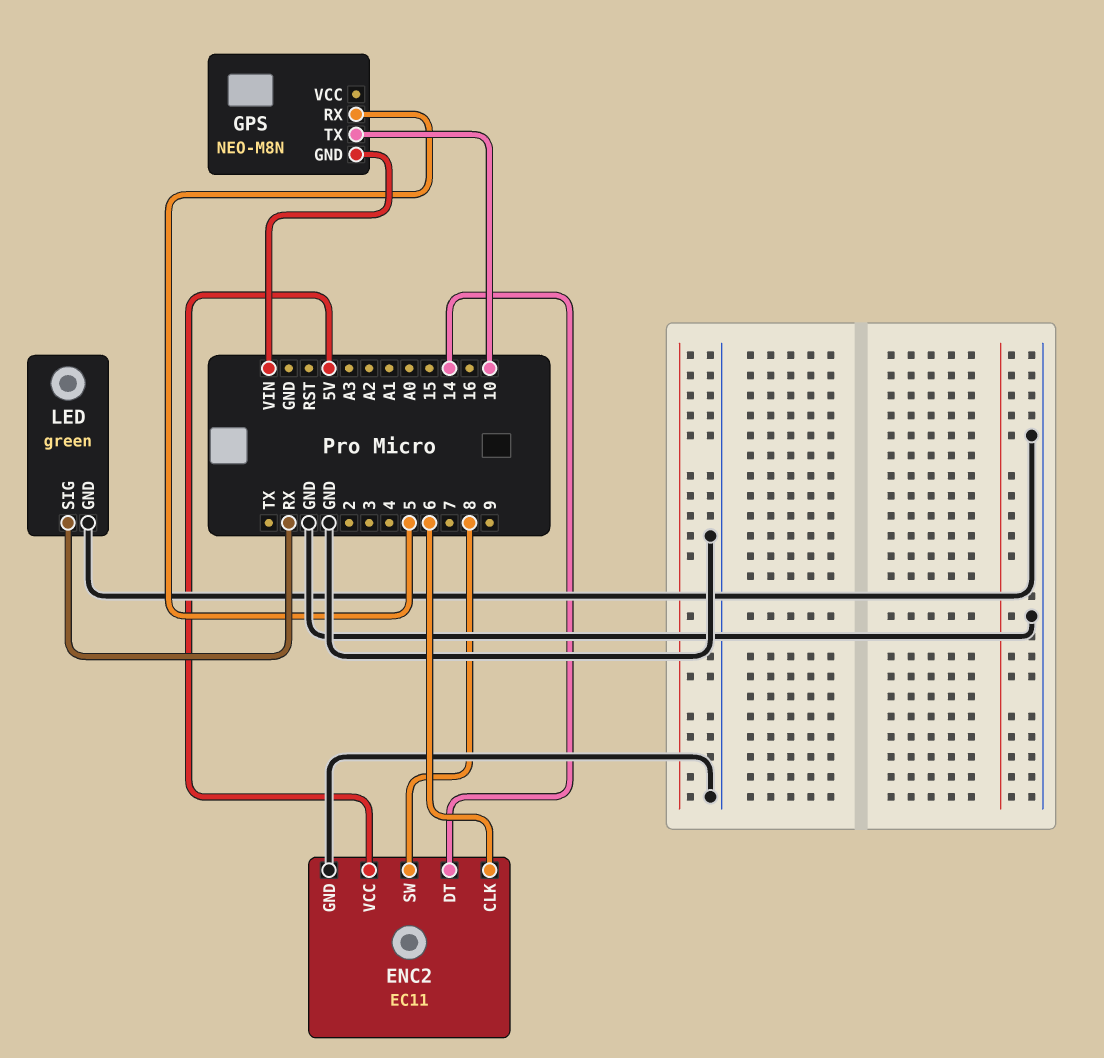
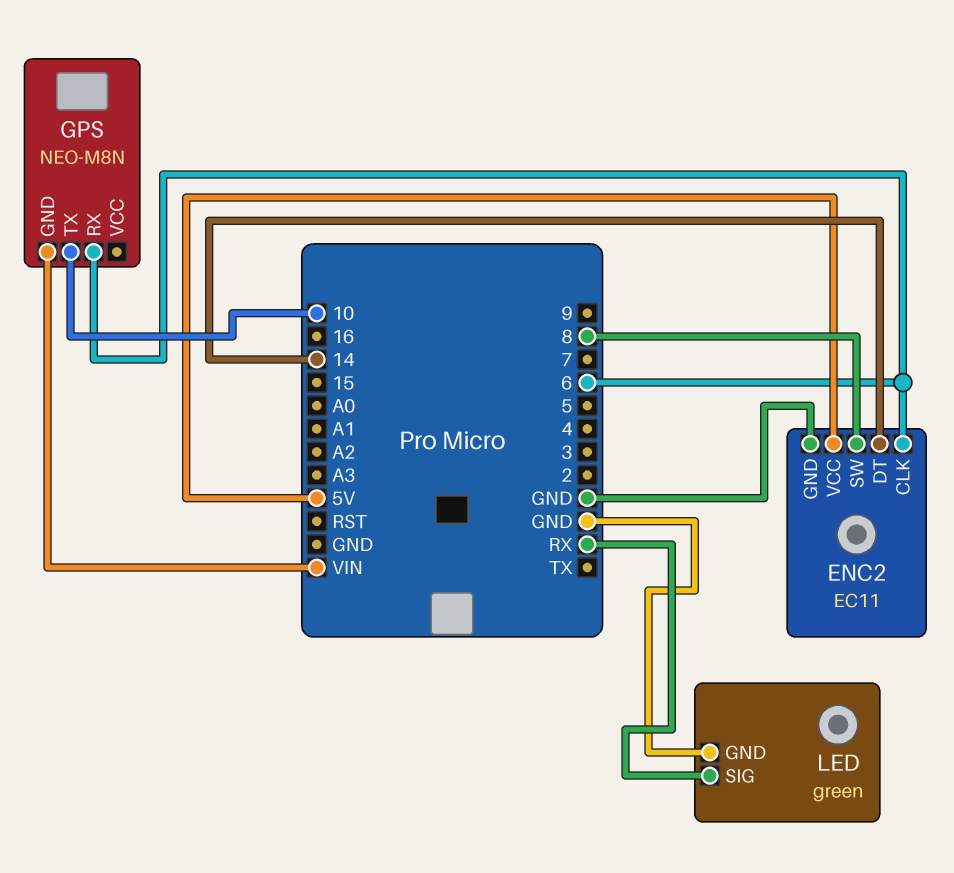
GPS pin RX: 5 -> 6

